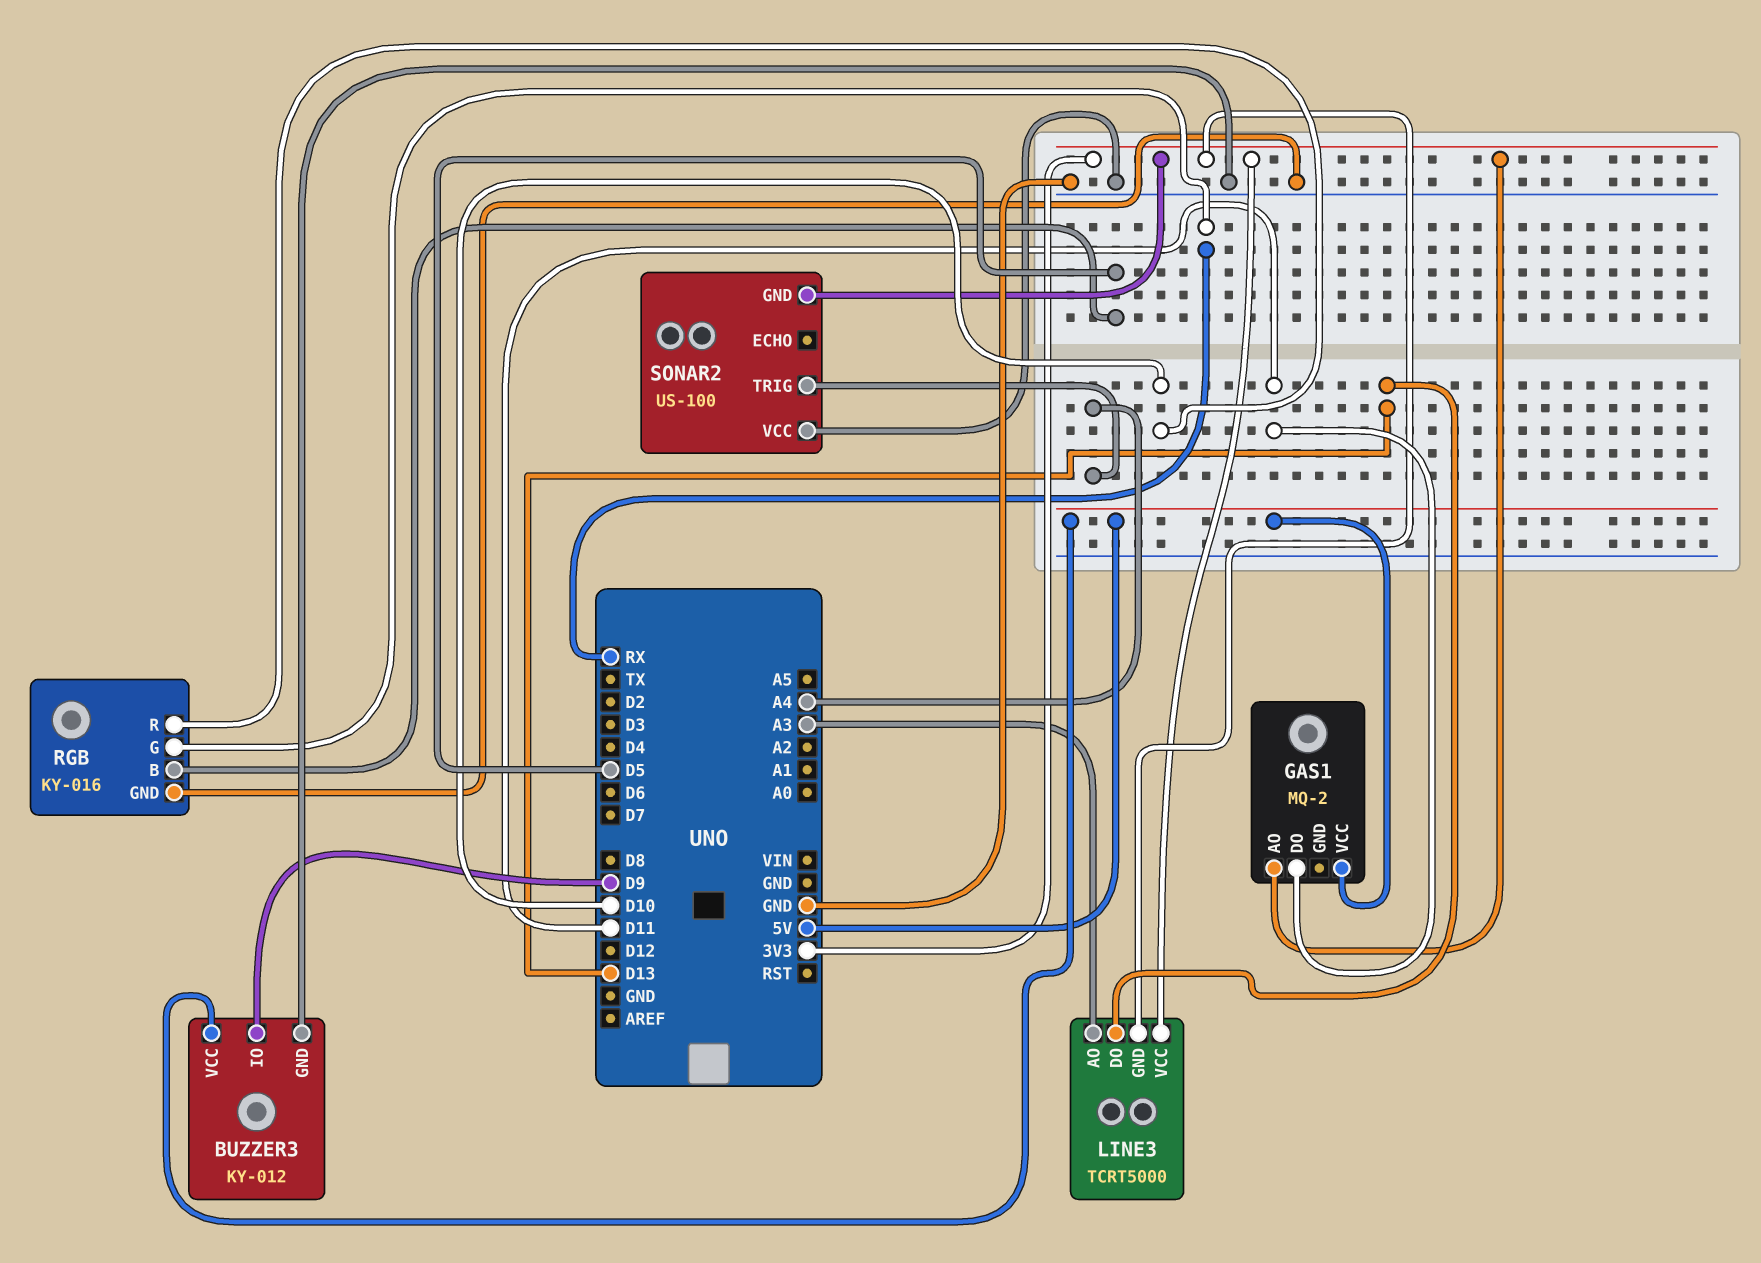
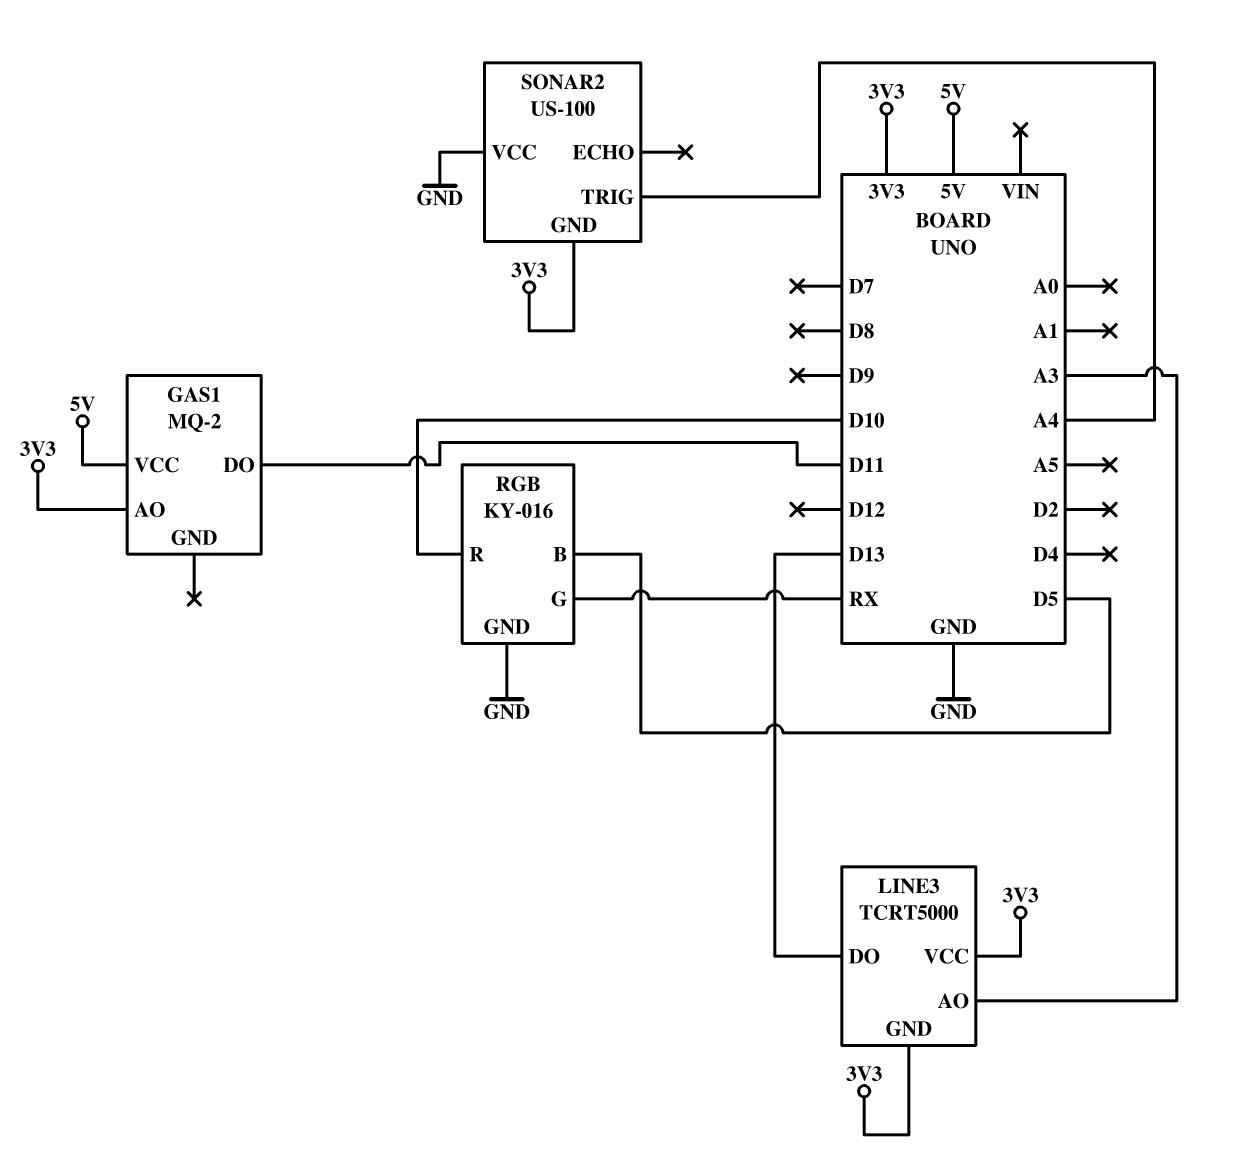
BUZZER3: KY-012 -> none
BUZZER3 pin GND: GND -> none
BUZZER3 pin IO: D9 -> none
BUZZER3 pin VCC: 5V -> none

